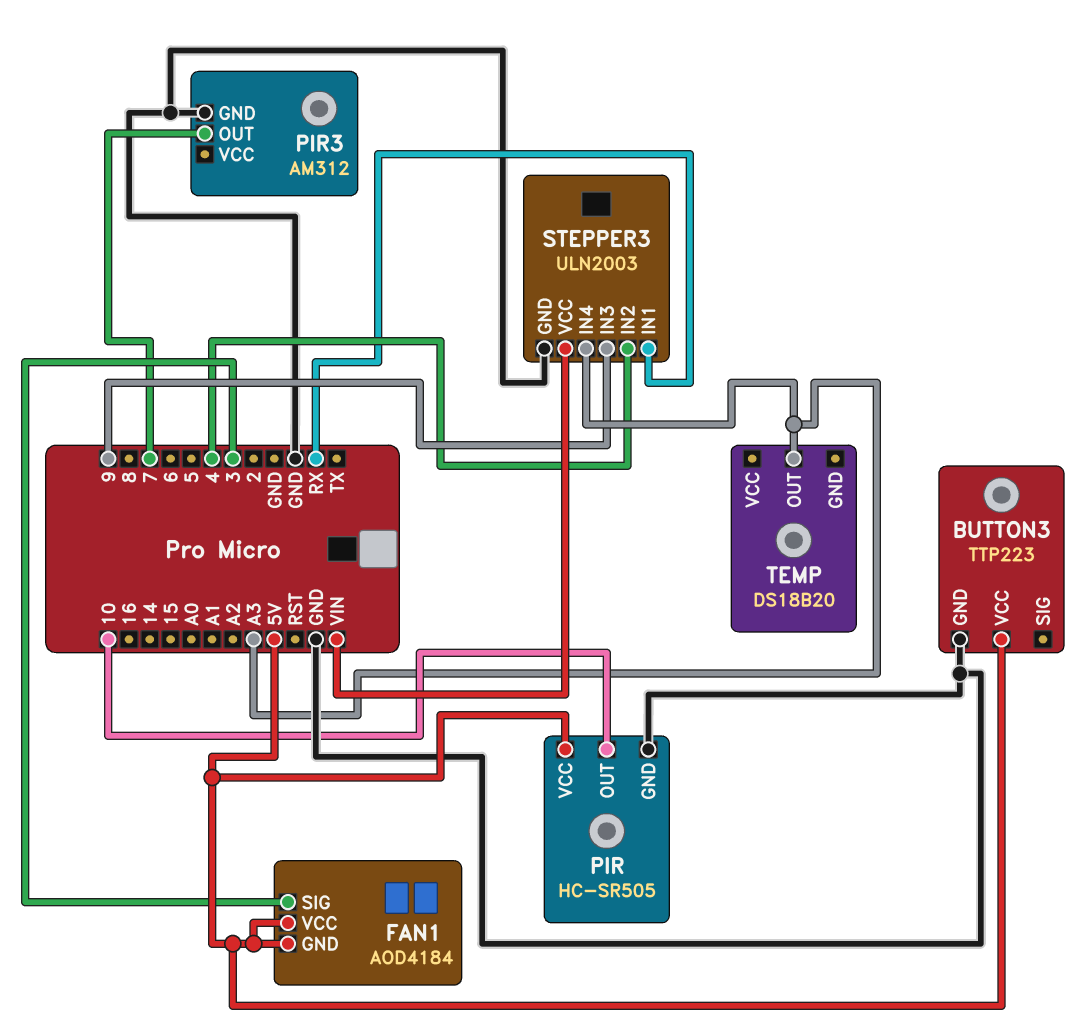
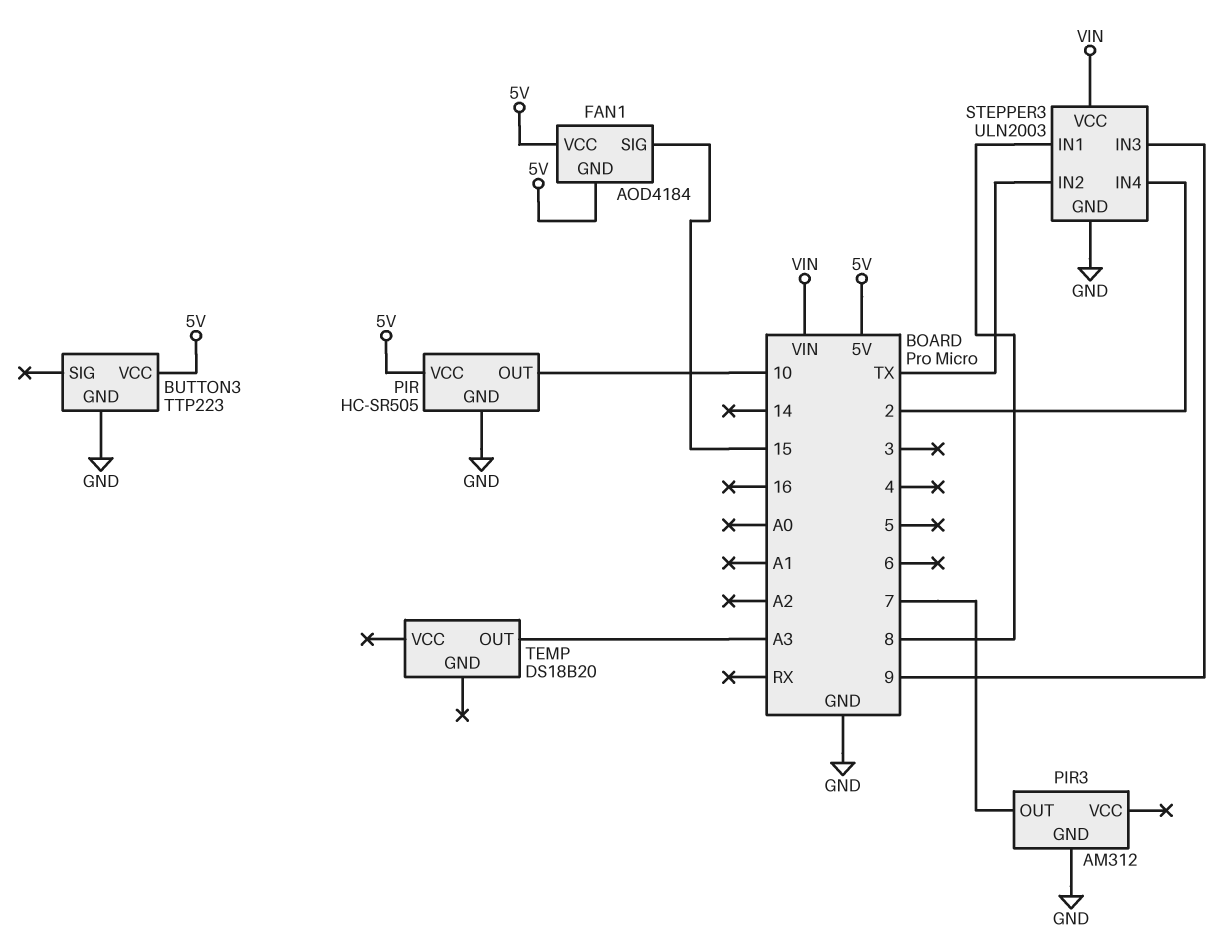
FAN1 pin SIG: 3 -> 15
STEPPER3 pin IN1: RX -> 8
STEPPER3 pin IN2: 4 -> TX
STEPPER3 pin IN4: A3 -> 2

